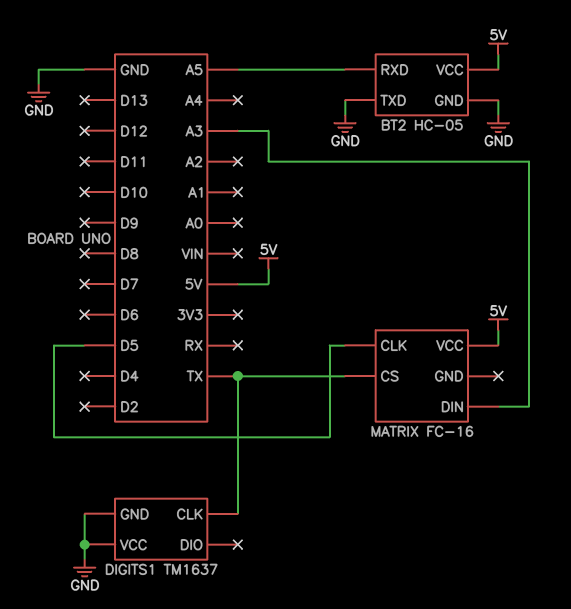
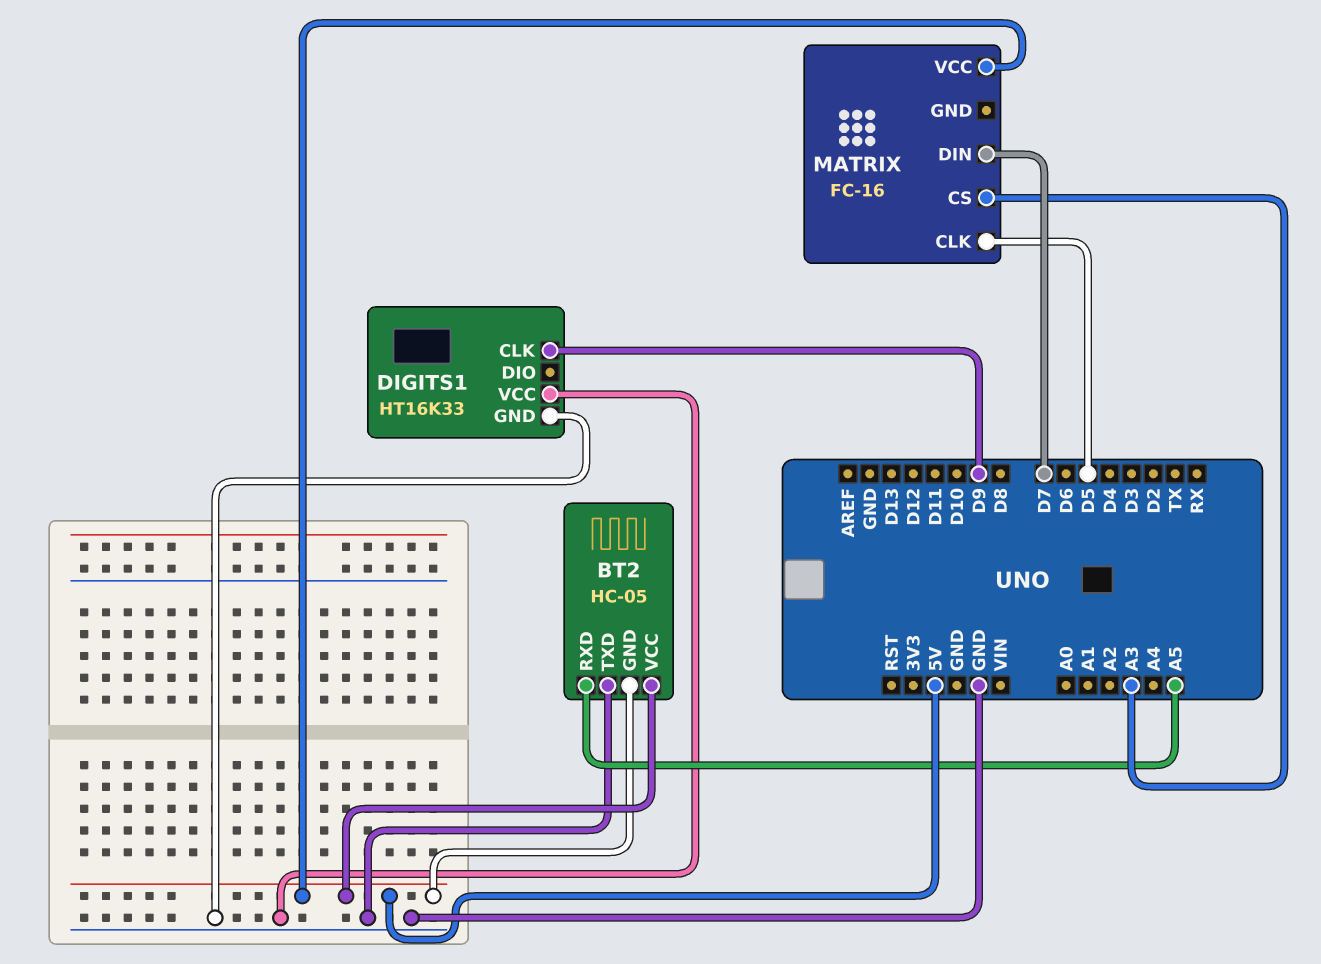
BT2 pin GND: GND -> 5V
DIGITS1: TM1637 -> HT16K33
DIGITS1 pin CLK: TX -> D9
MATRIX pin CS: TX -> A3
MATRIX pin DIN: A3 -> D7

